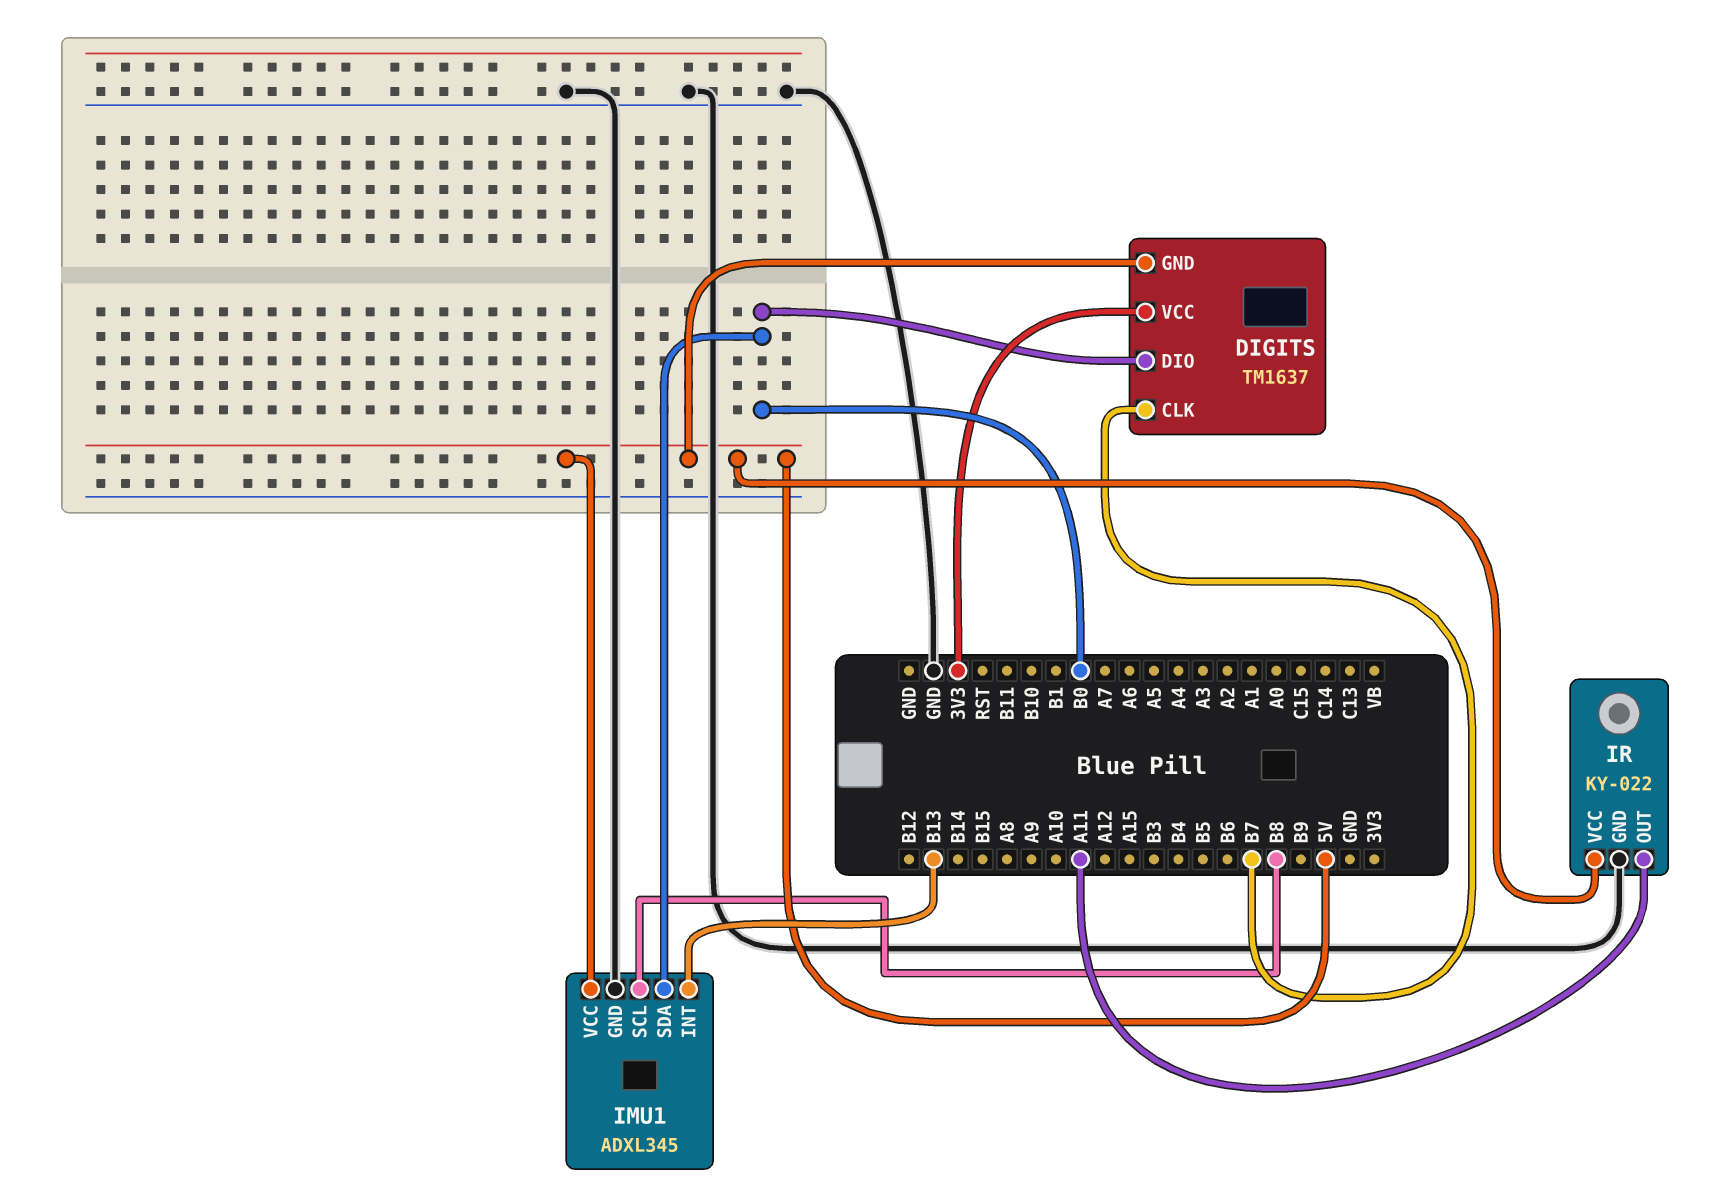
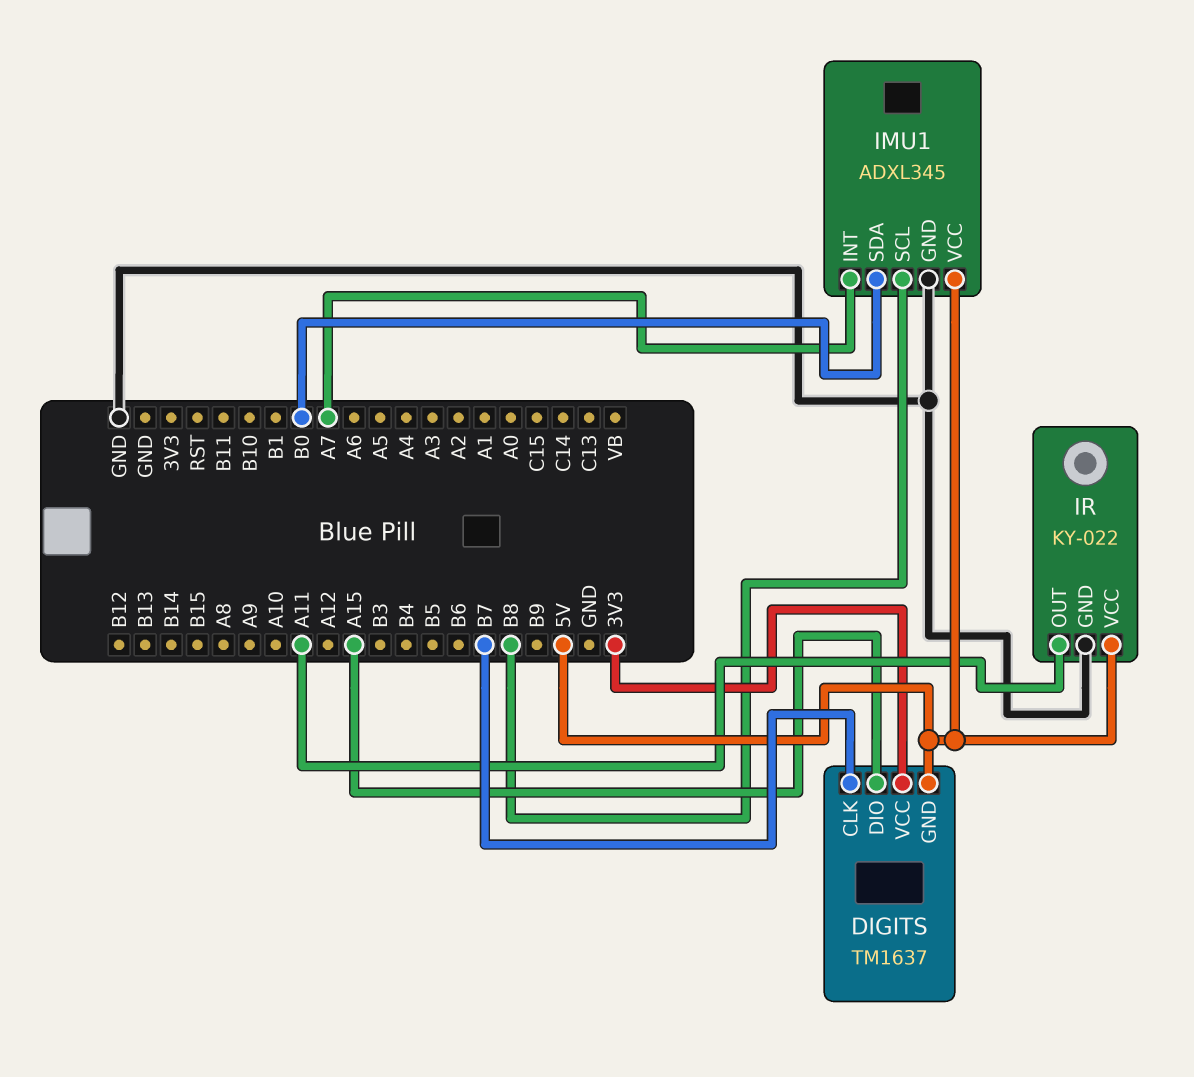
DIGITS pin DIO: B0 -> A15
IMU1 pin INT: B13 -> A7

